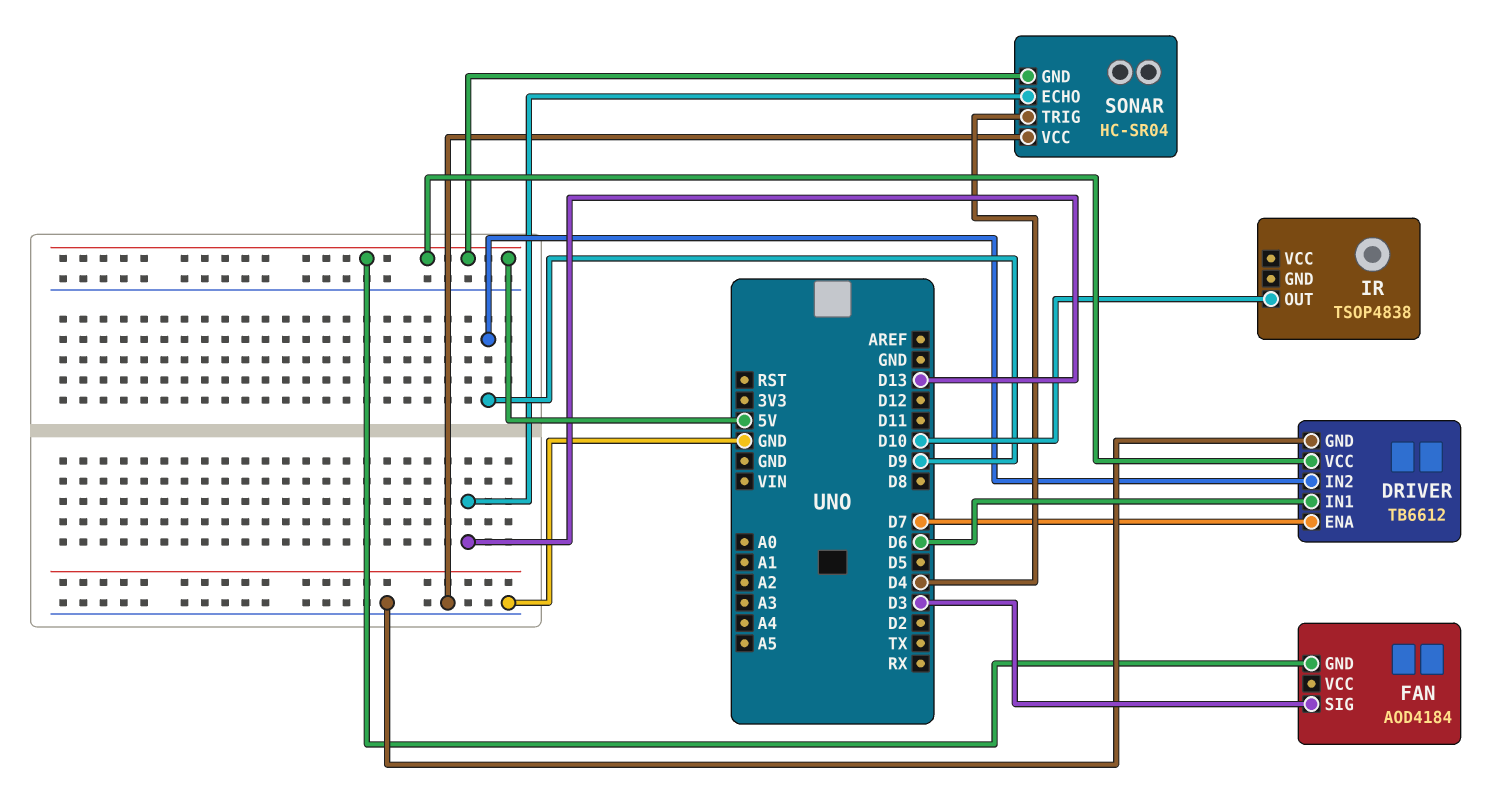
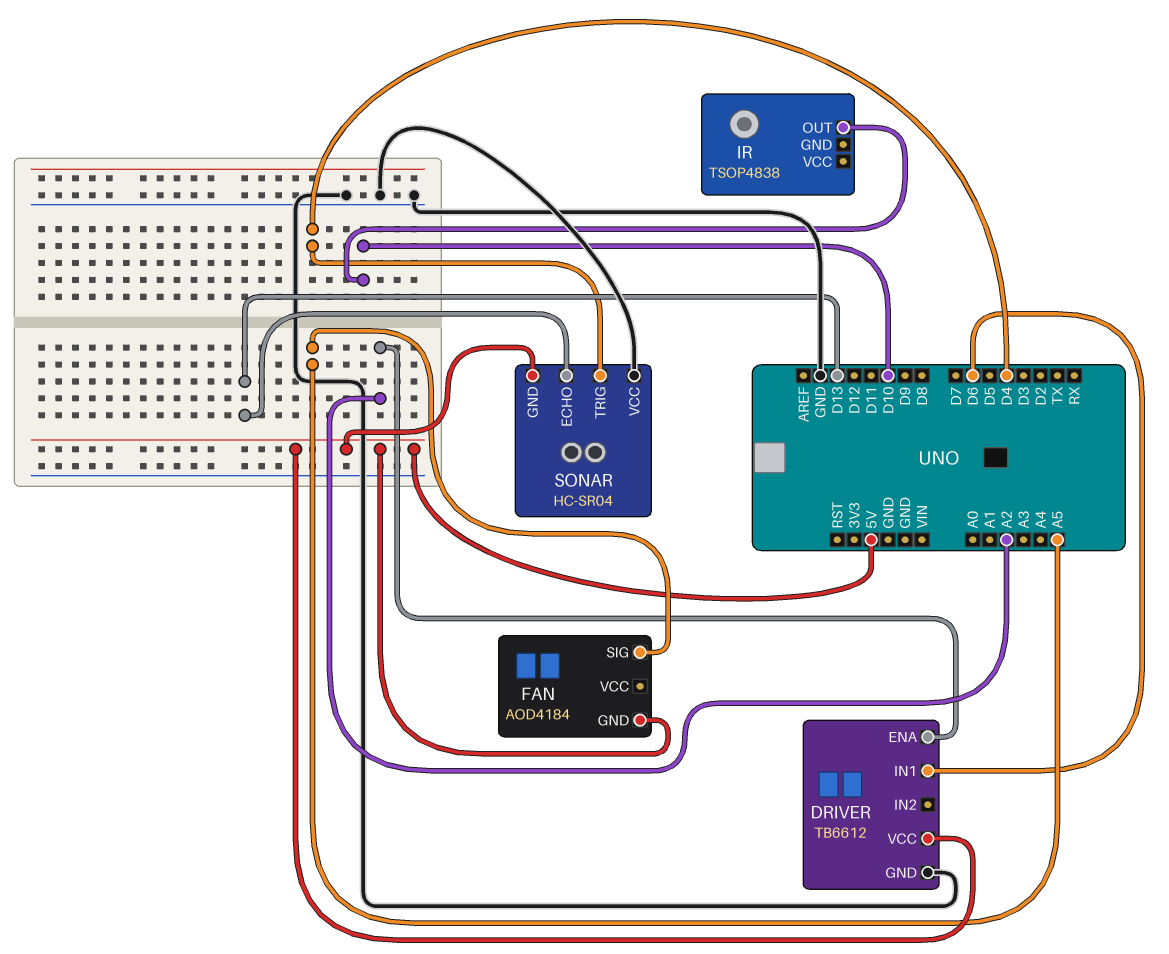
DRIVER pin ENA: D7 -> A2
DRIVER pin IN2: D9 -> none
FAN pin SIG: D3 -> A5

